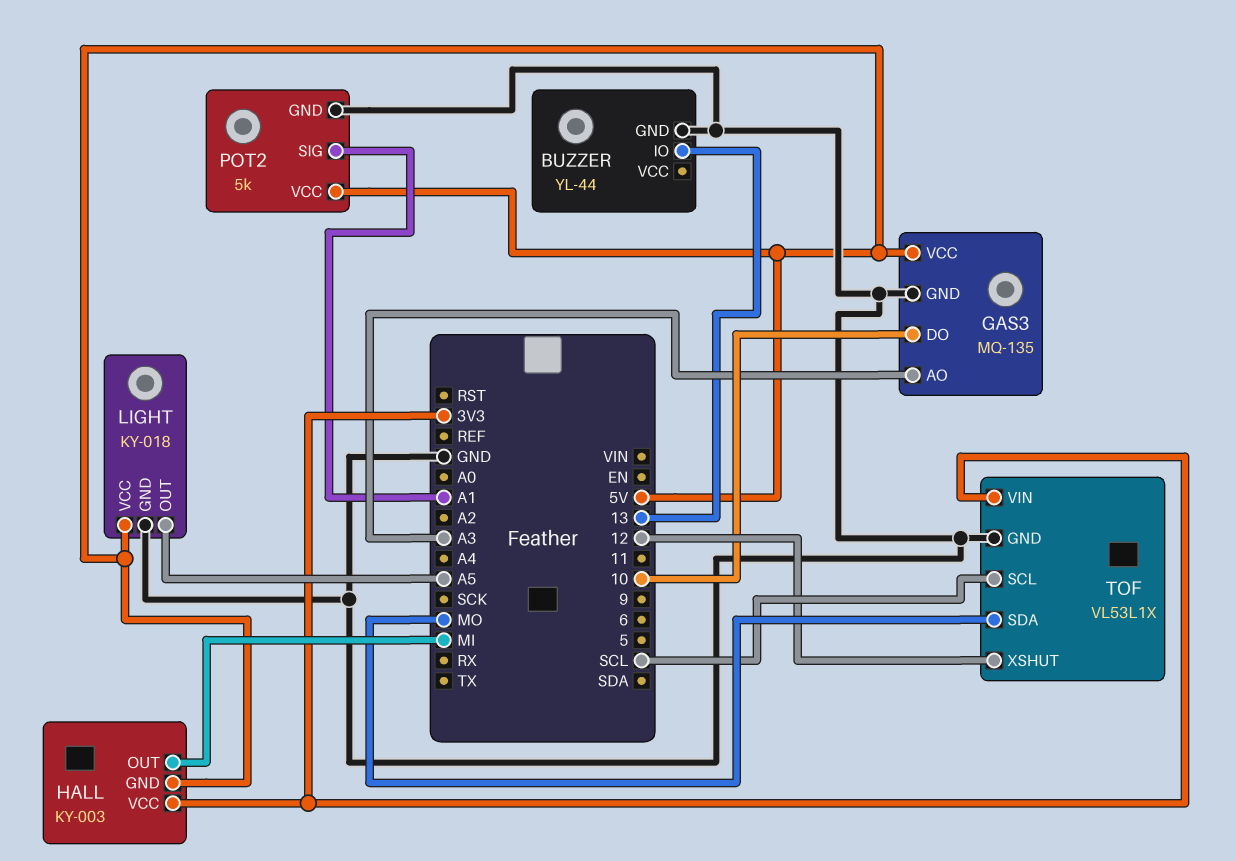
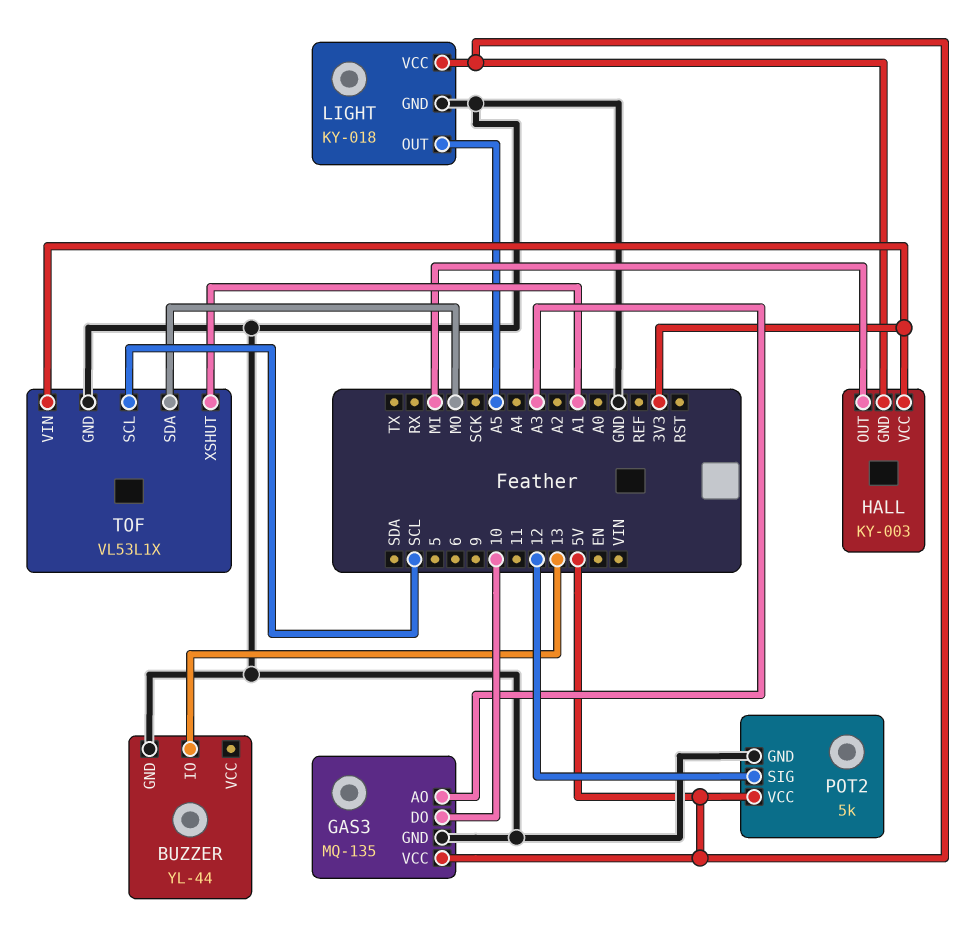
POT2 pin SIG: A1 -> 12
TOF pin XSHUT: 12 -> A1

